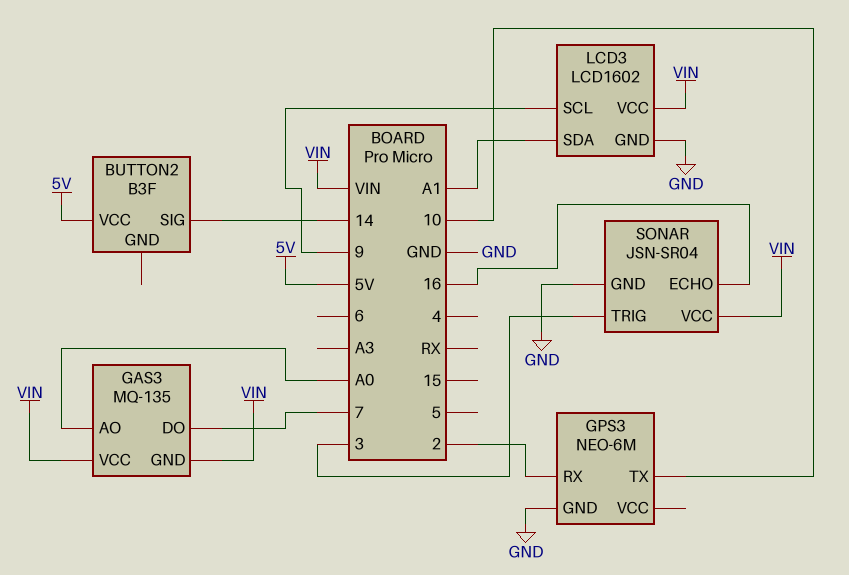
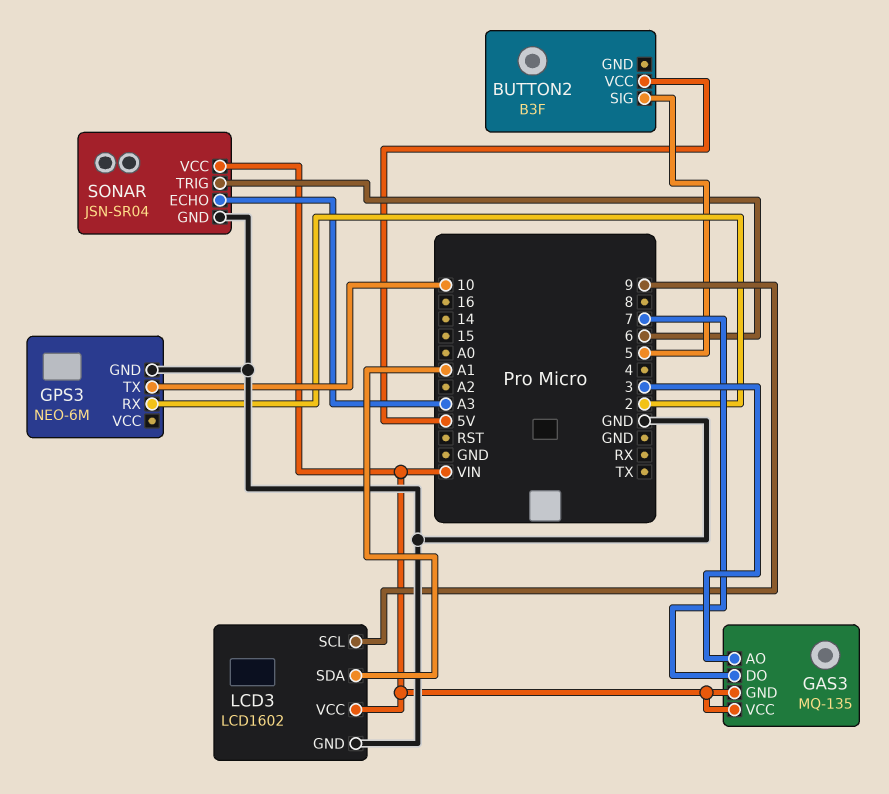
BUTTON2 pin SIG: 14 -> 5
GAS3 pin AO: A0 -> 3
SONAR pin ECHO: 16 -> A3
SONAR pin TRIG: 3 -> 6

